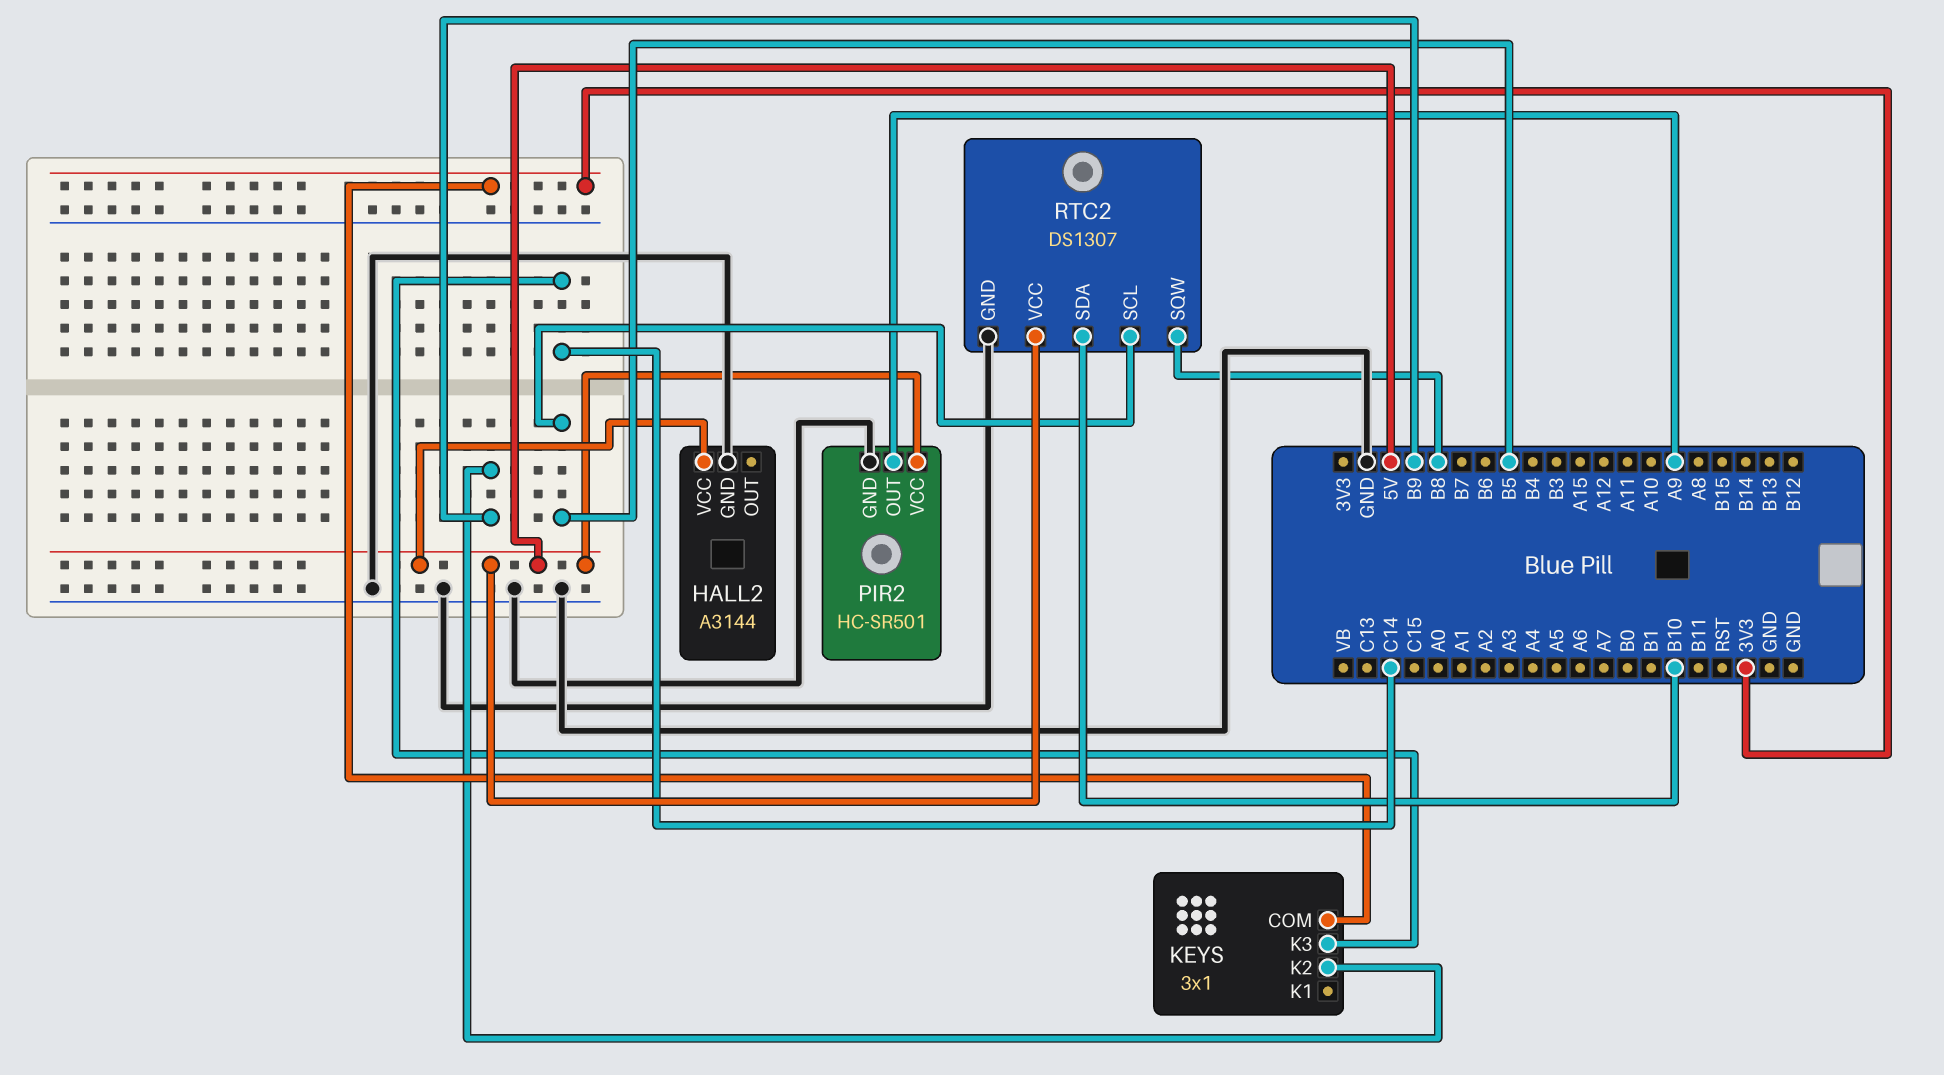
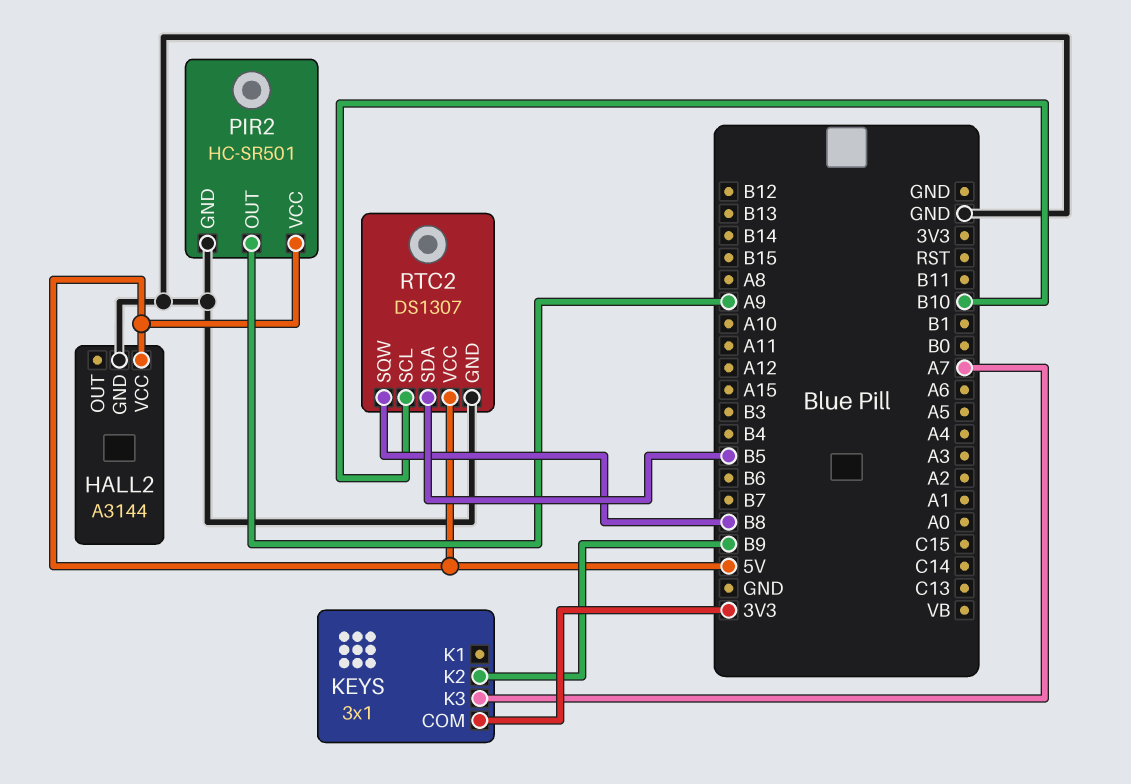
KEYS pin K3: C14 -> A7
RTC2 pin SCL: B5 -> B10
RTC2 pin SDA: B10 -> B5

